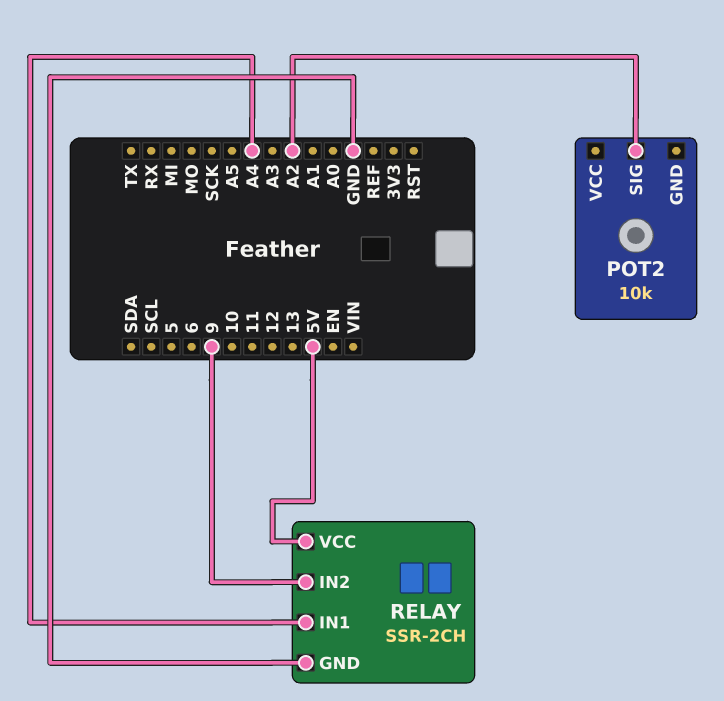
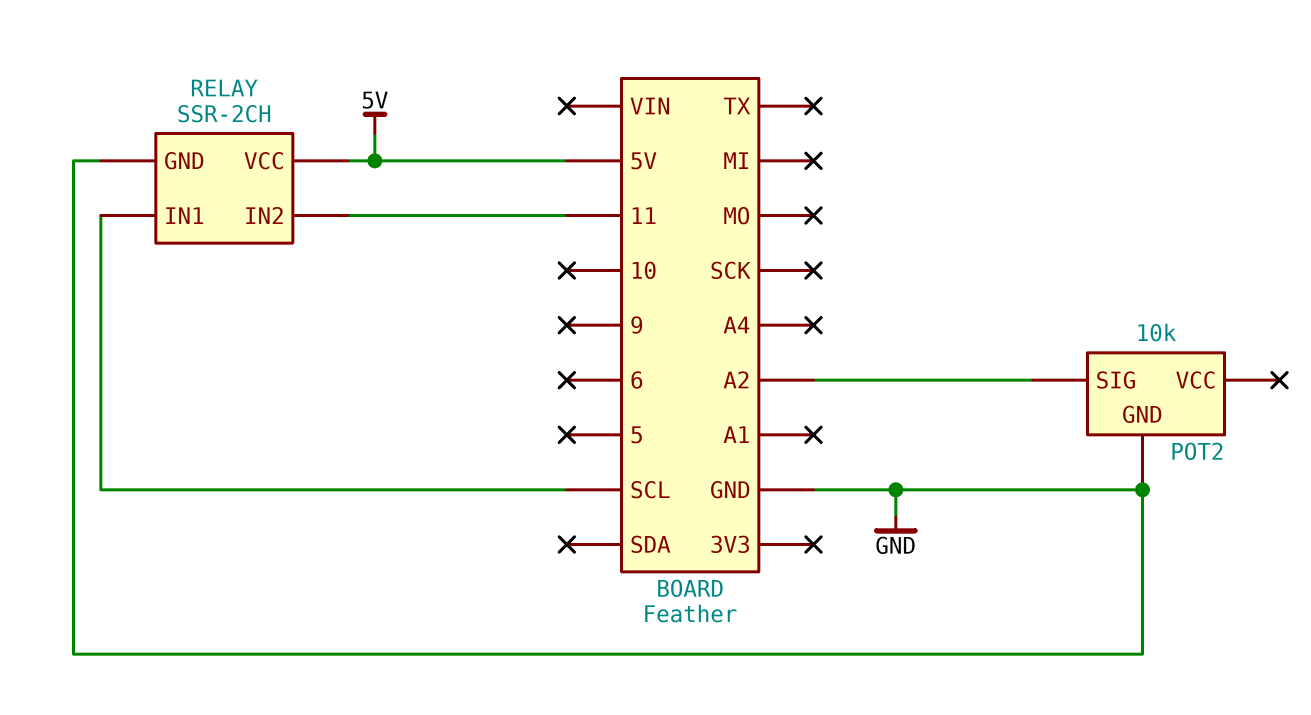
POT2 pin GND: none -> GND
RELAY pin IN1: A4 -> SCL
RELAY pin IN2: 9 -> 11

